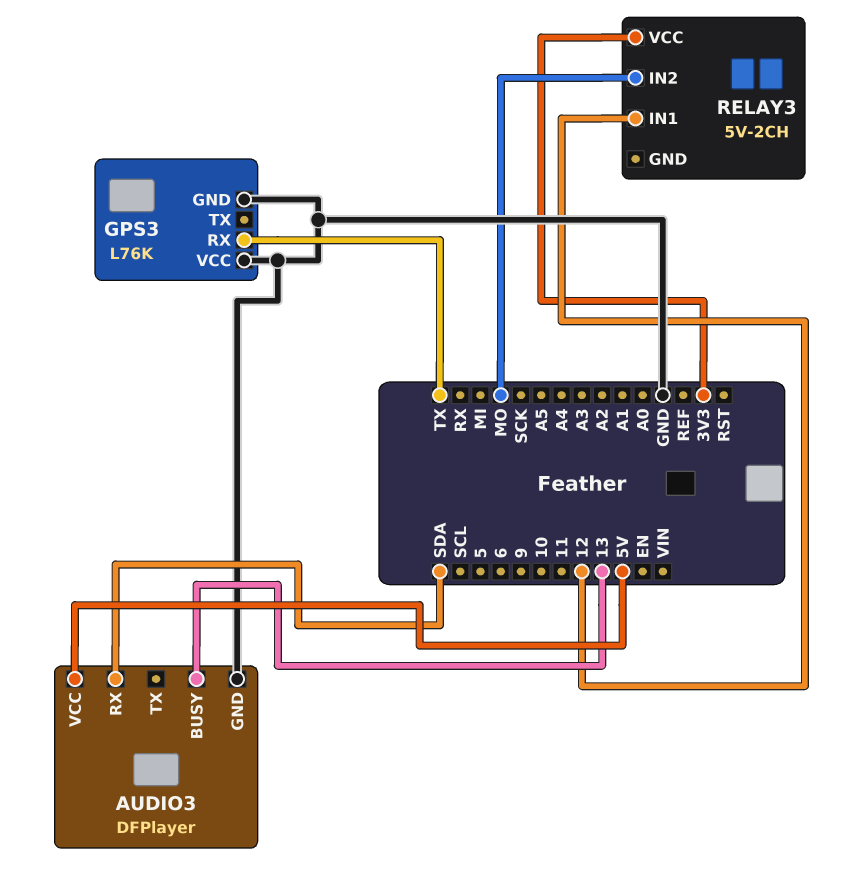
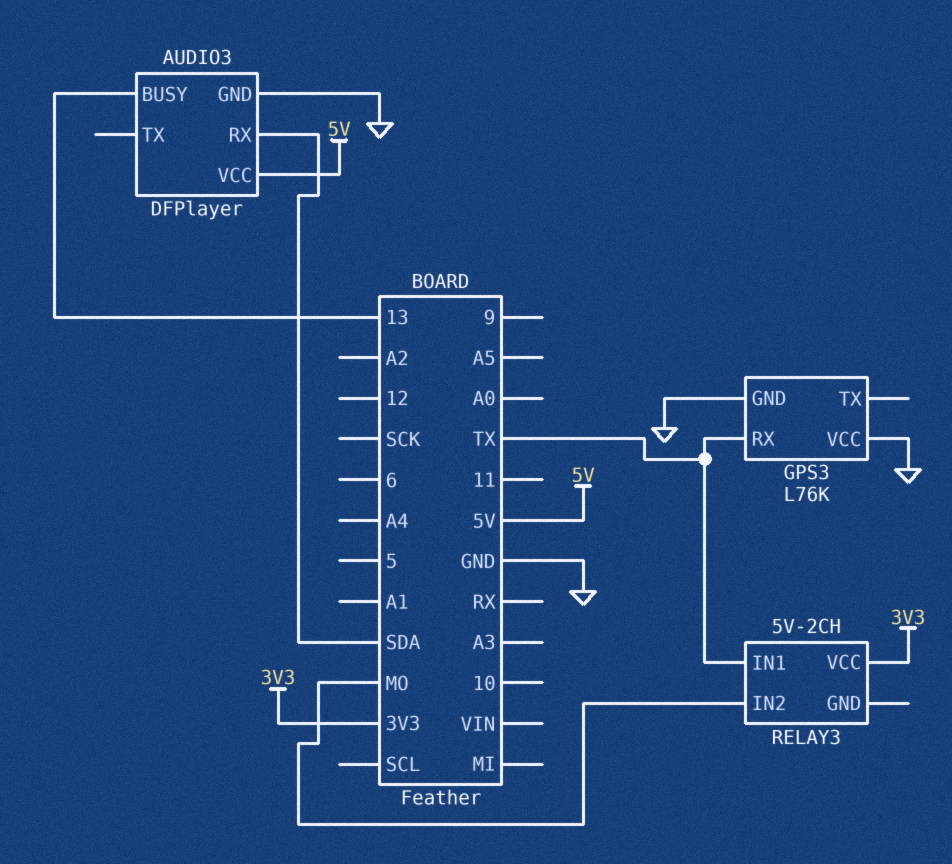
RELAY3 pin IN1: 12 -> TX

